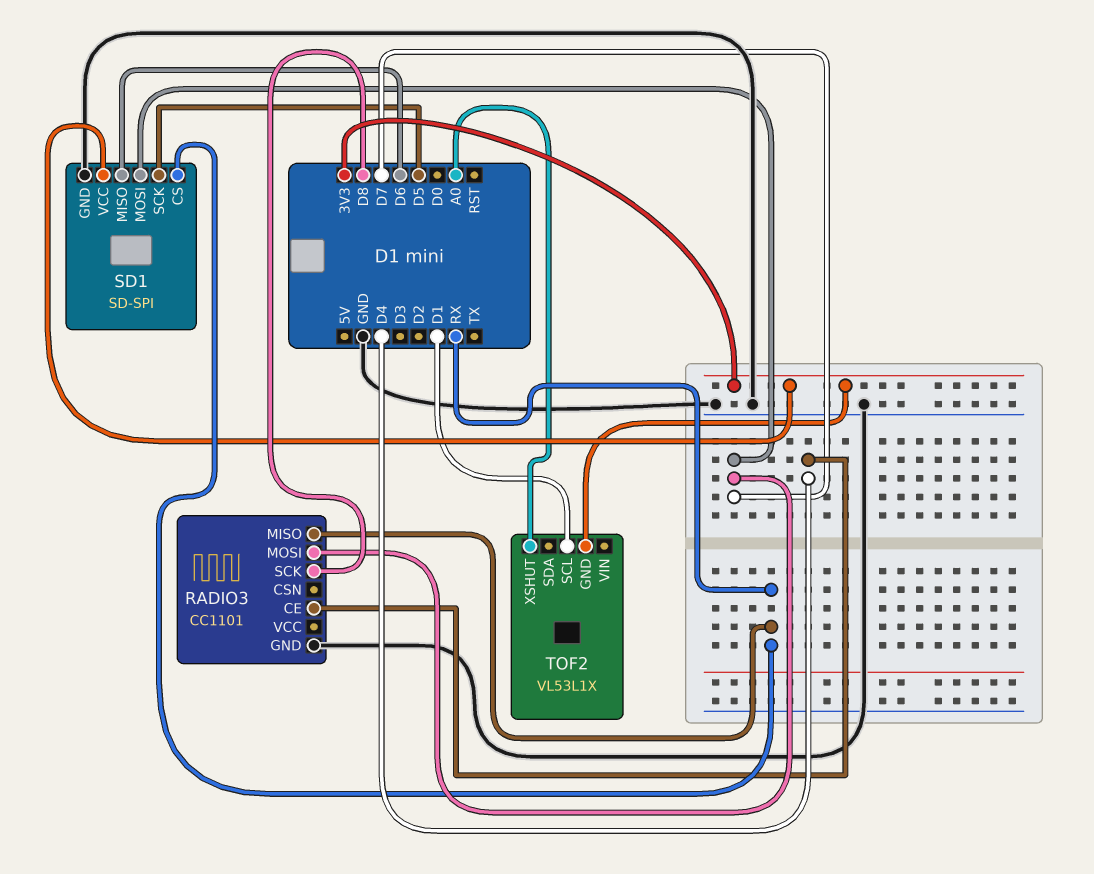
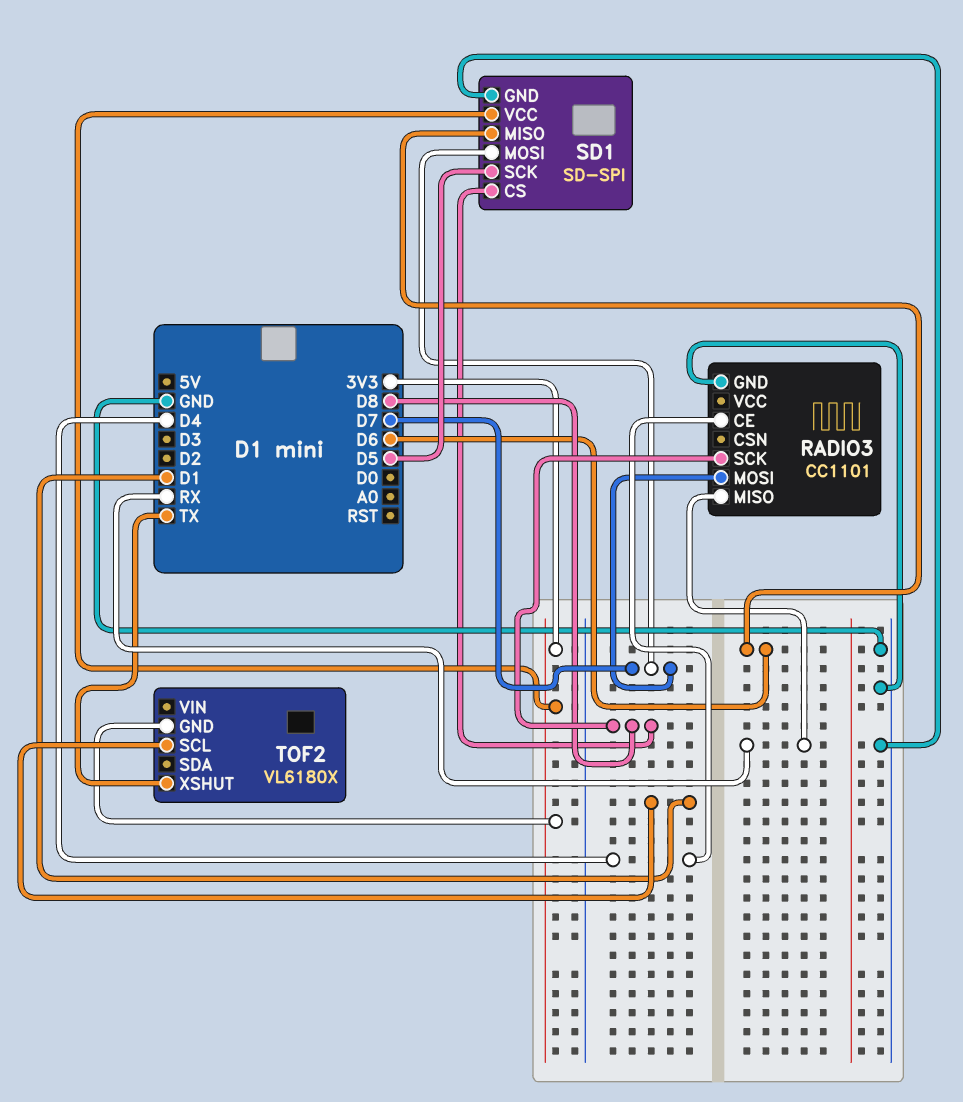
SD1 pin CS: RX -> D8
TOF2: VL53L1X -> VL6180X
TOF2 pin XSHUT: A0 -> TX

